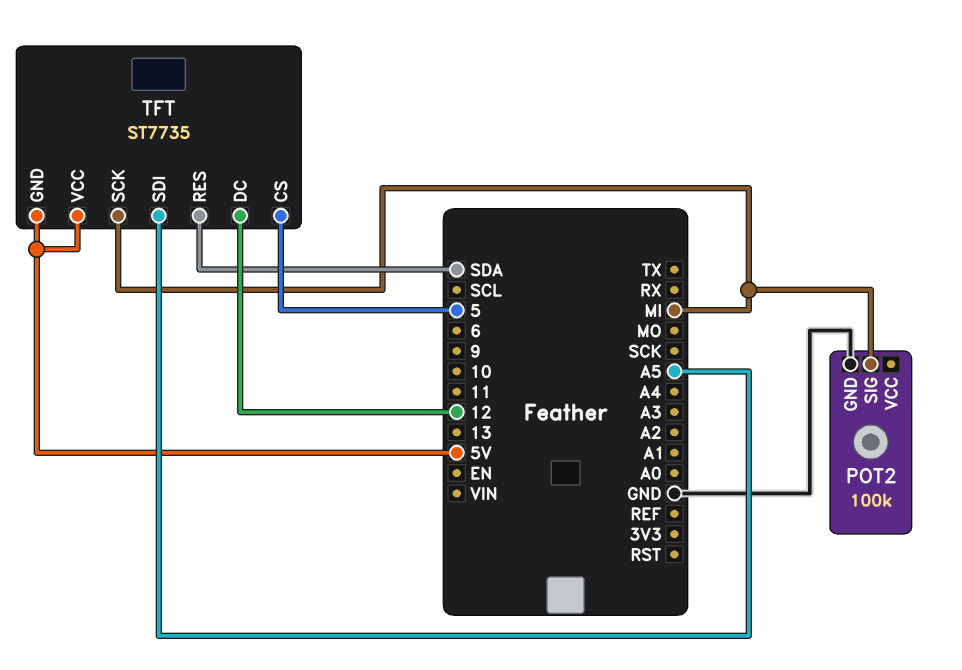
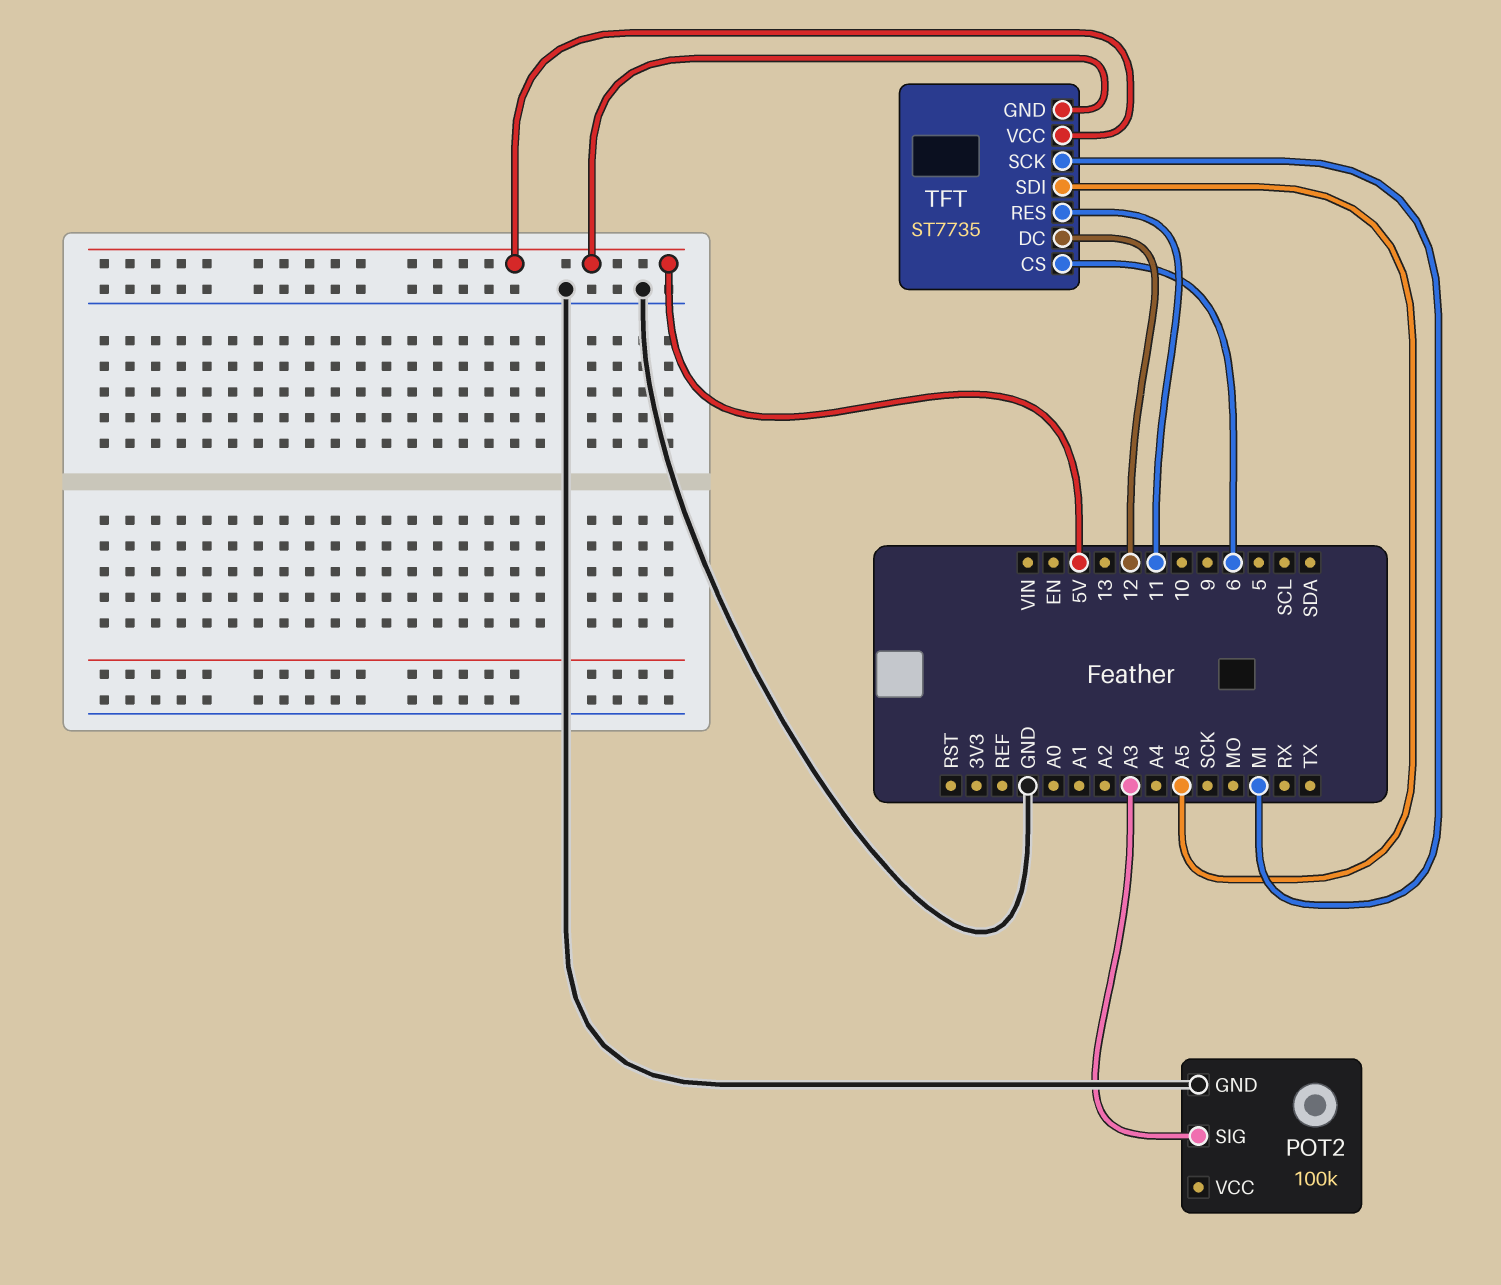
POT2 pin SIG: MI -> A3
TFT pin CS: 5 -> 6
TFT pin RES: SDA -> 11

